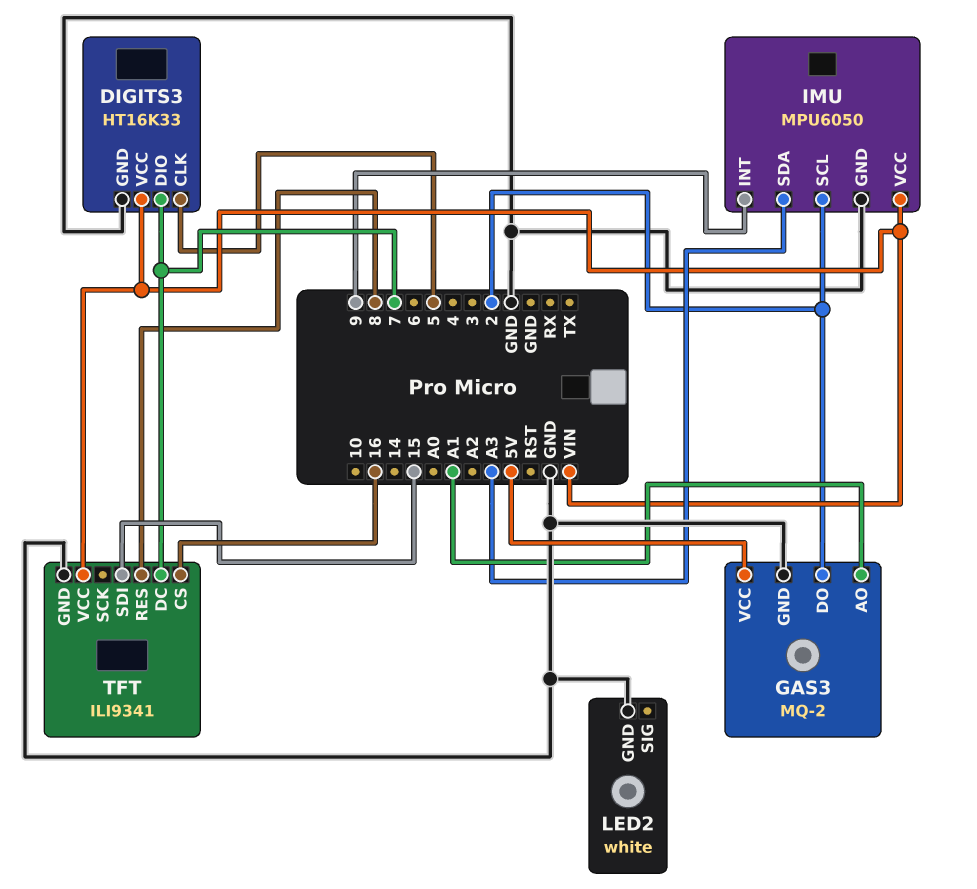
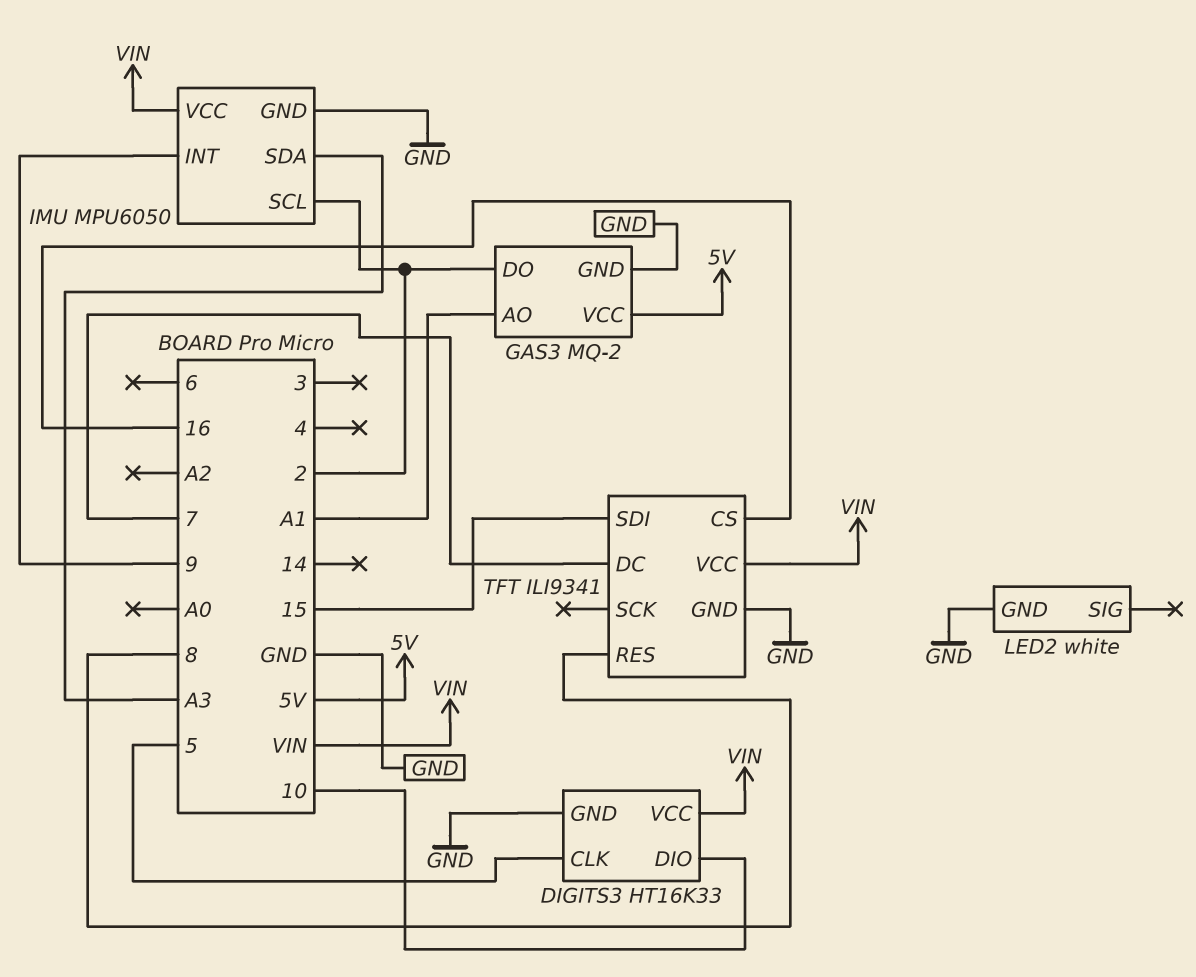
DIGITS3 pin DIO: 7 -> 10

